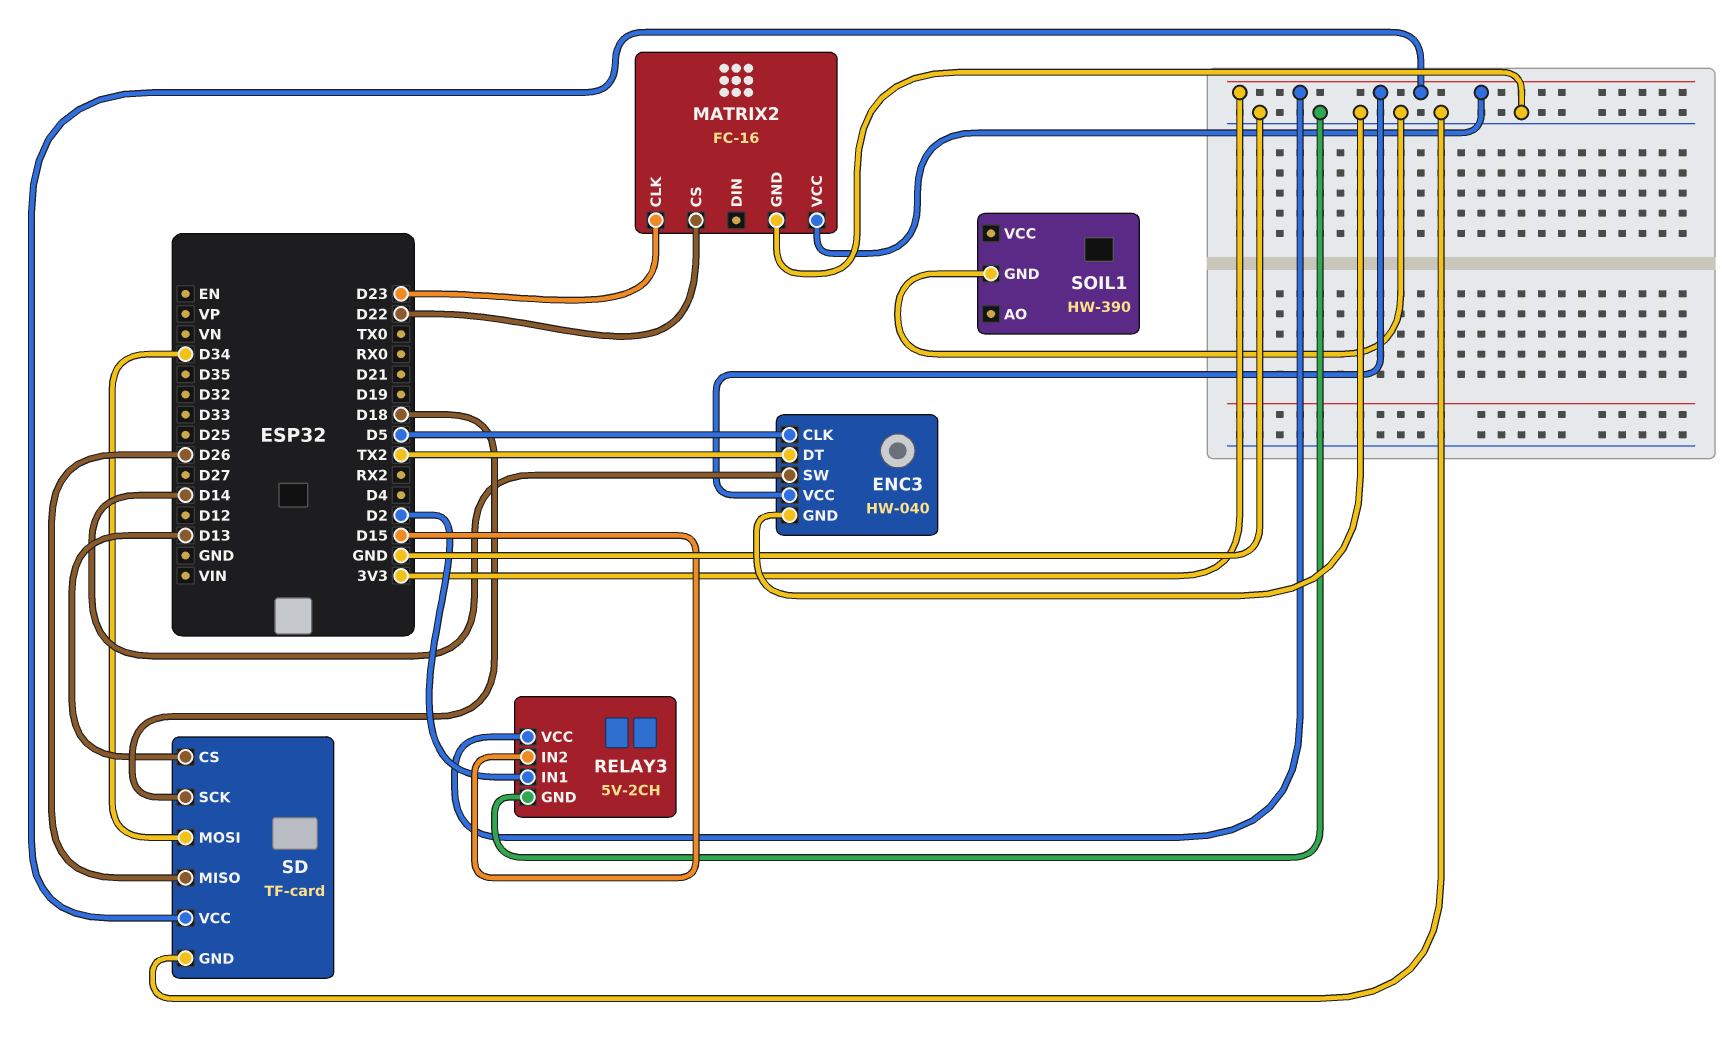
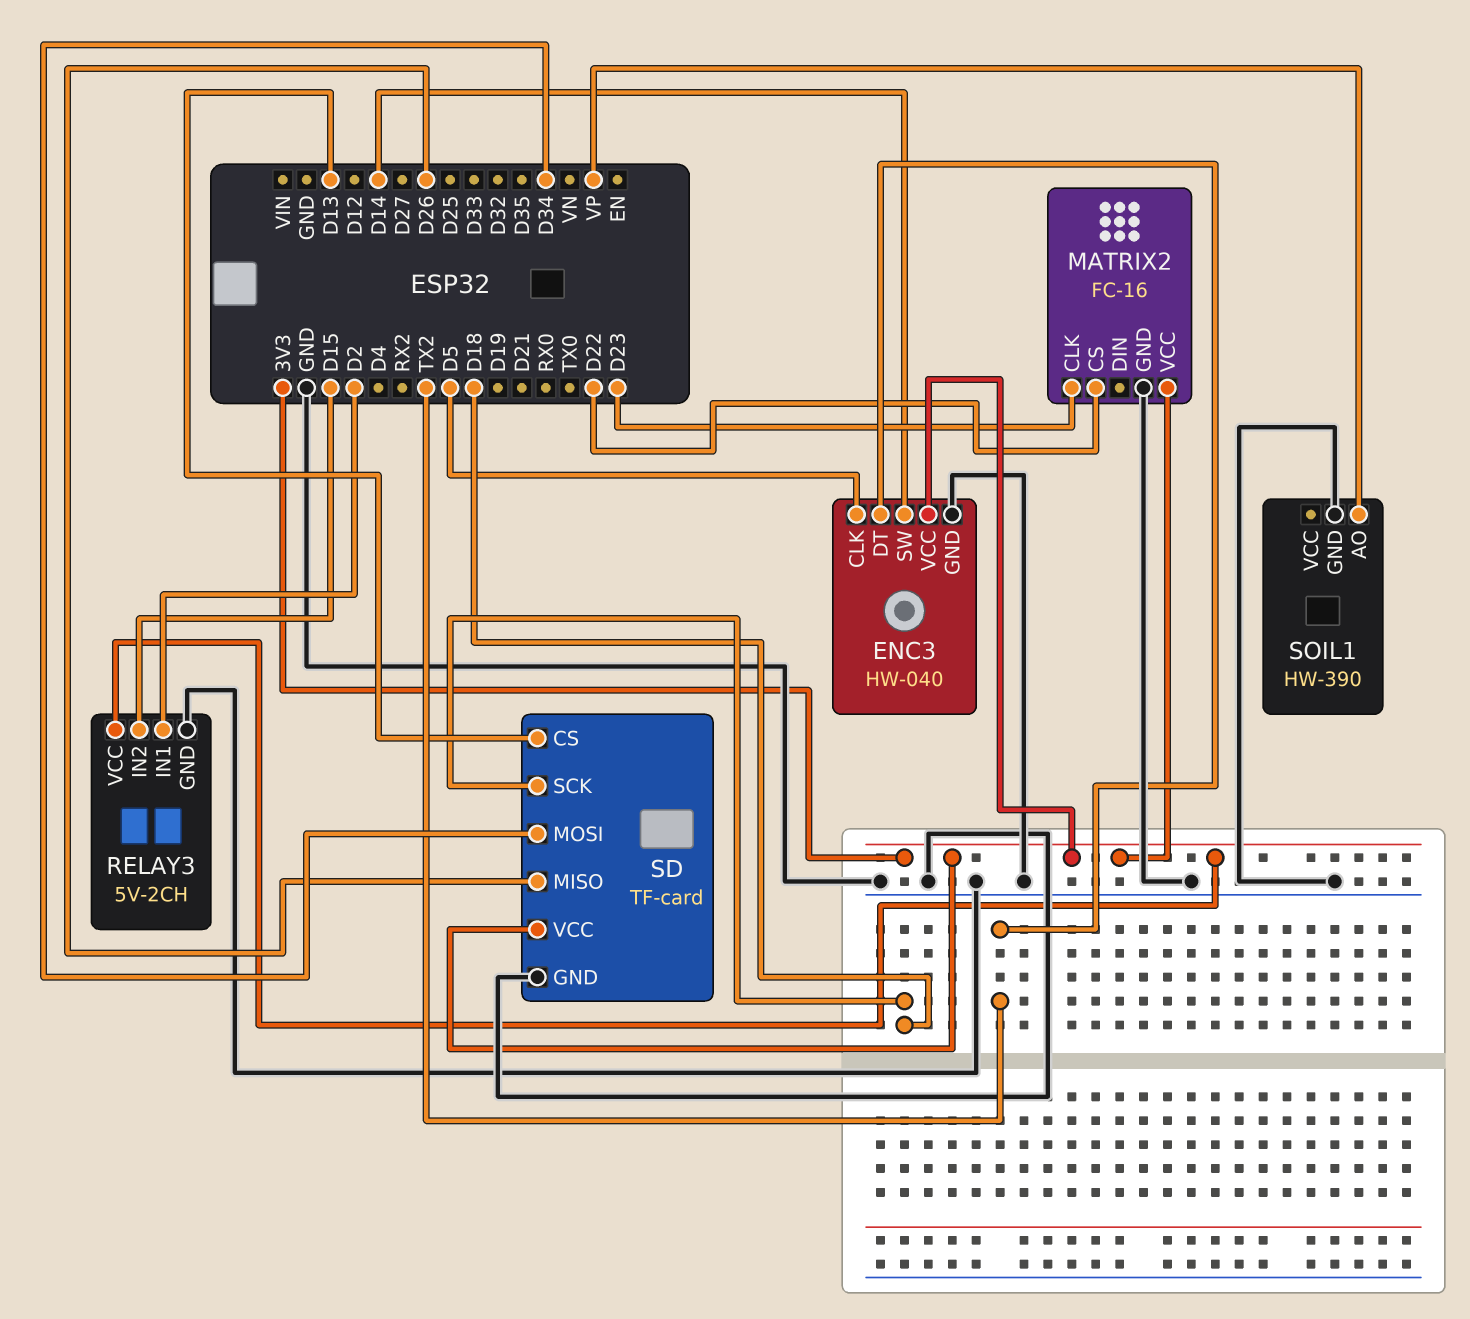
SOIL1 pin AO: none -> VP

